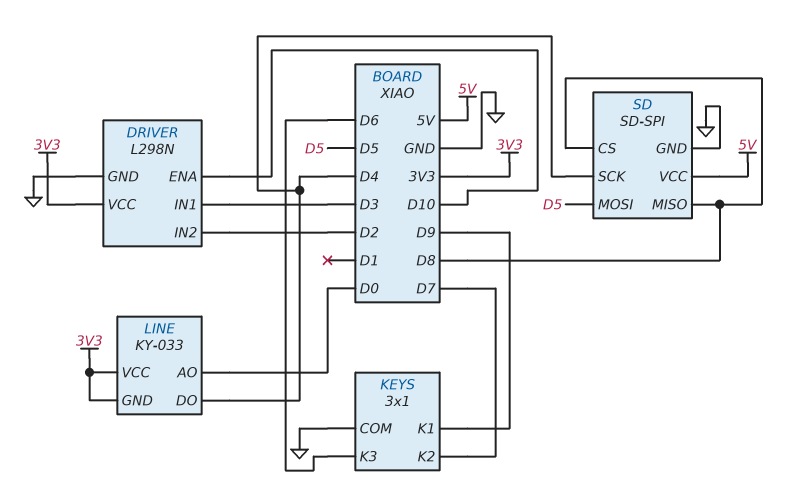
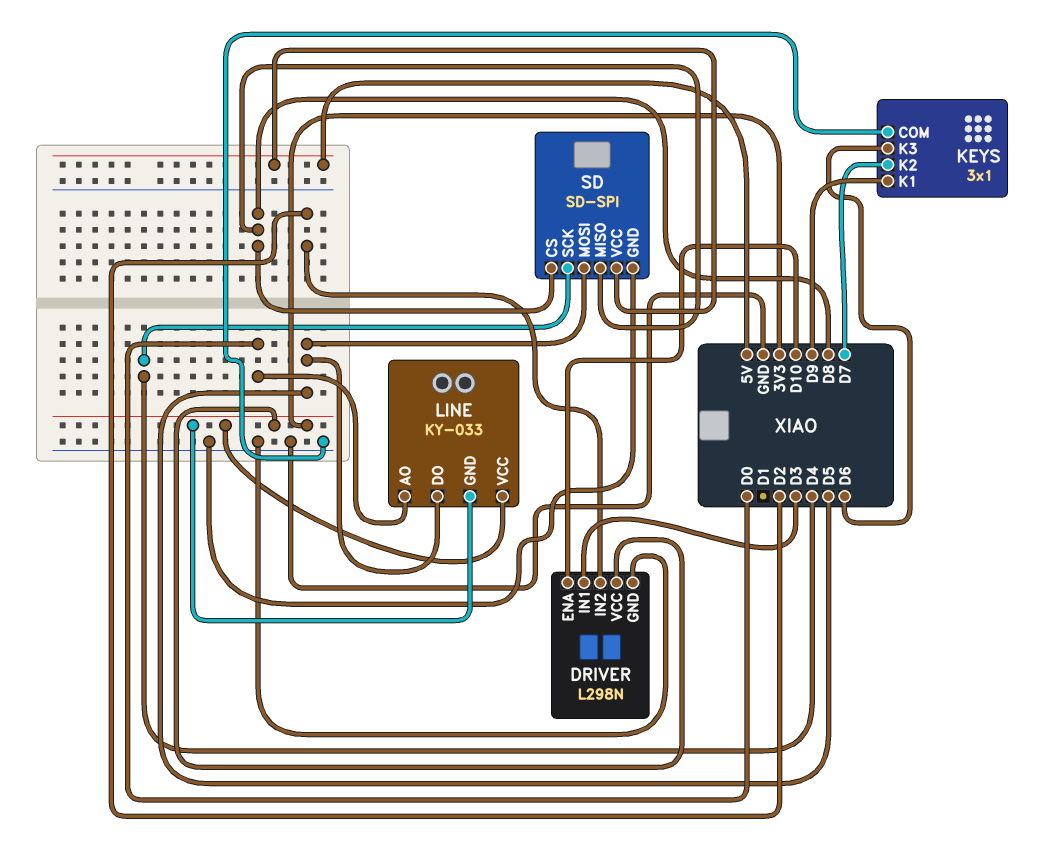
LINE pin DO: D4 -> D5

